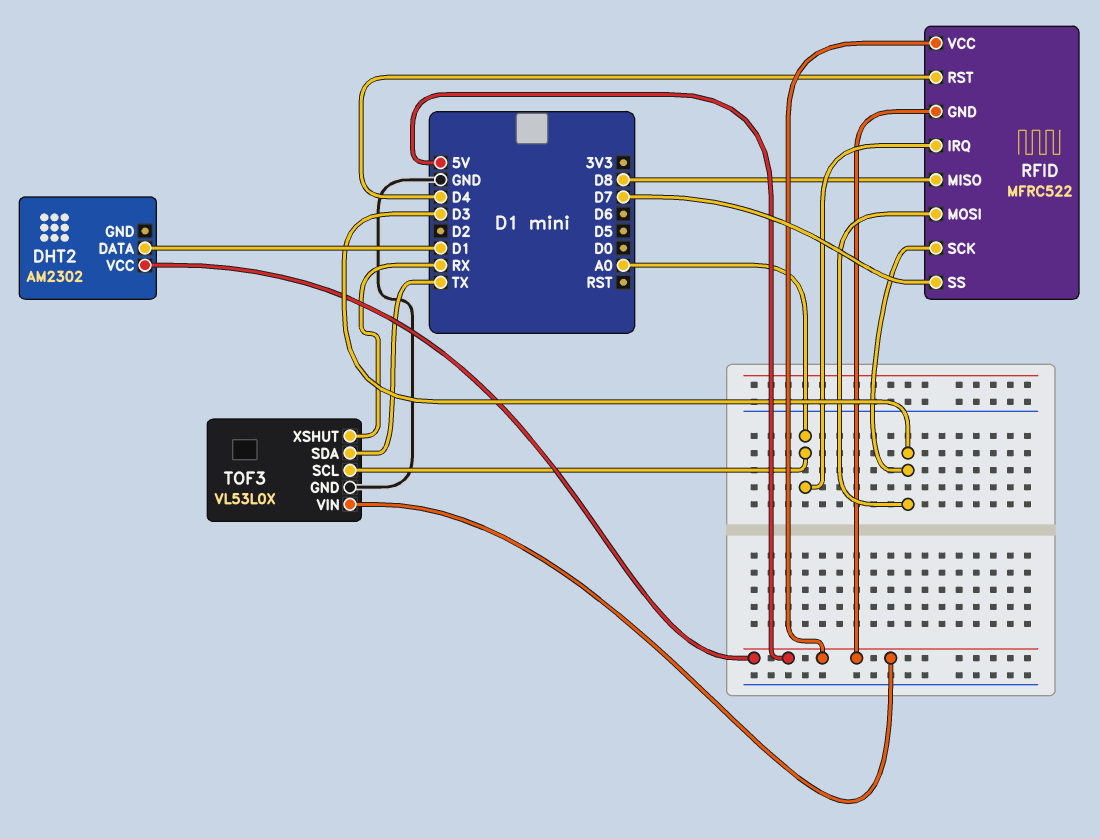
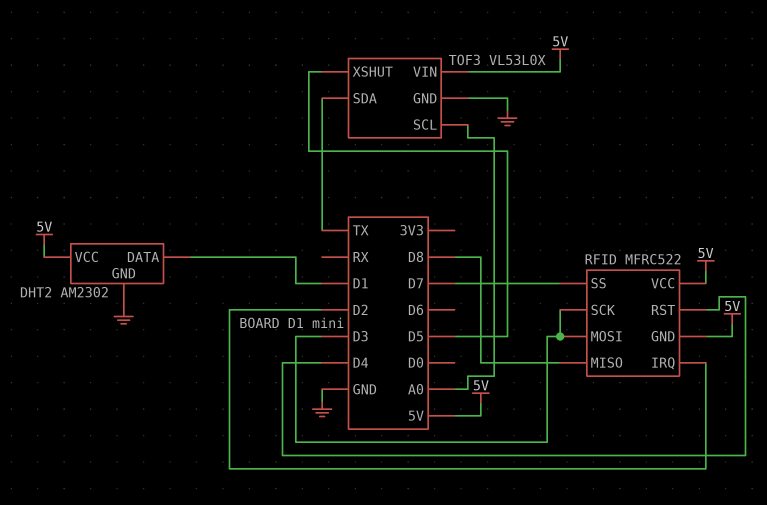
DHT2 pin GND: none -> GND
RFID pin IRQ: A0 -> D2
TOF3 pin XSHUT: RX -> D5

